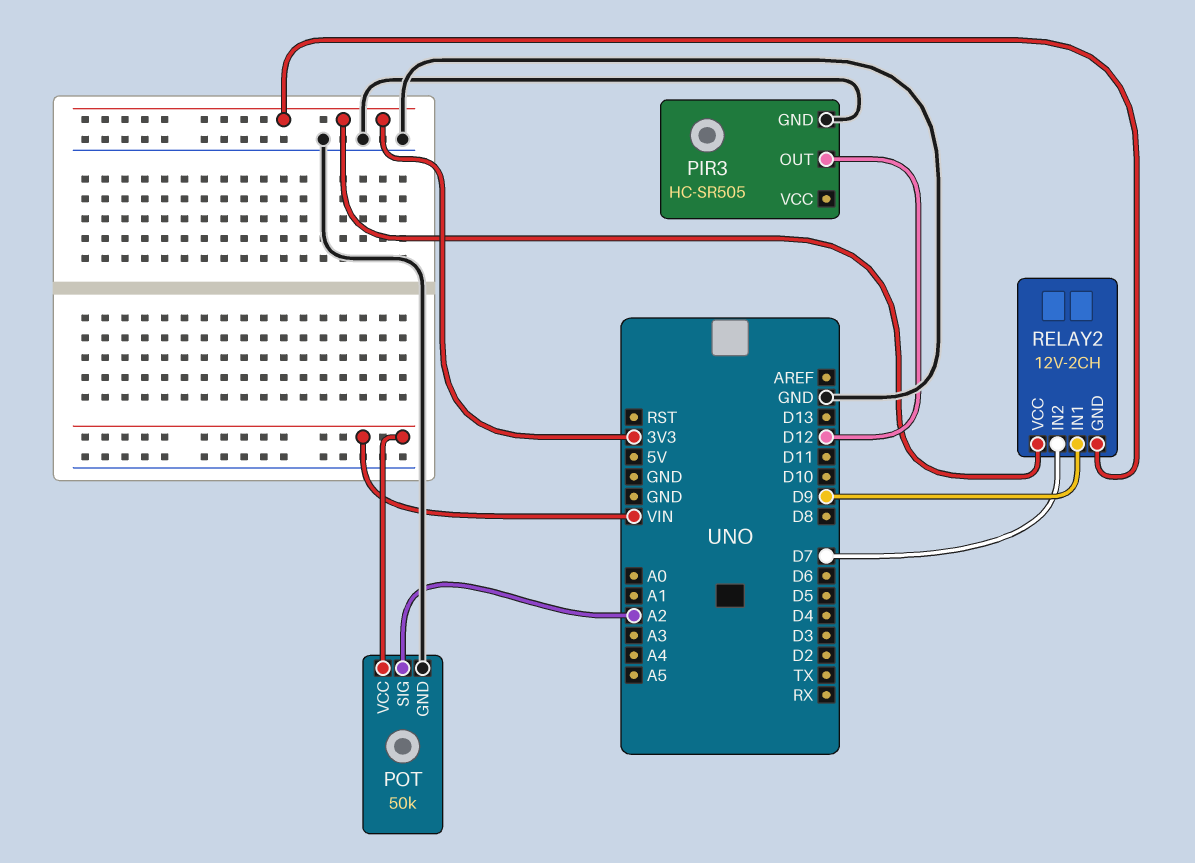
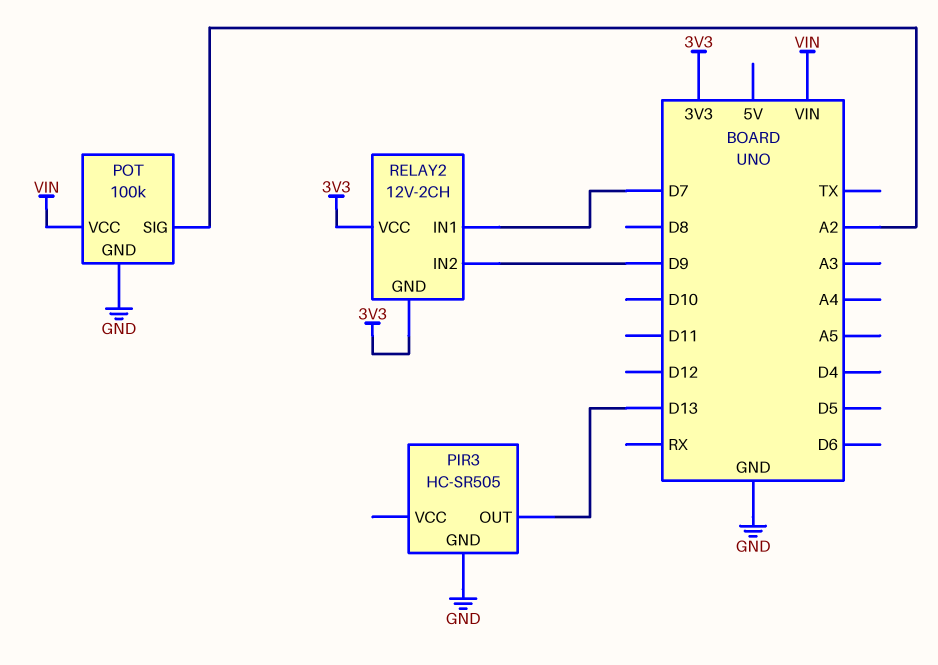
PIR3 pin OUT: D12 -> D13
POT: 50k -> 100k
RELAY2 pin IN1: D9 -> D7
RELAY2 pin IN2: D7 -> D9

